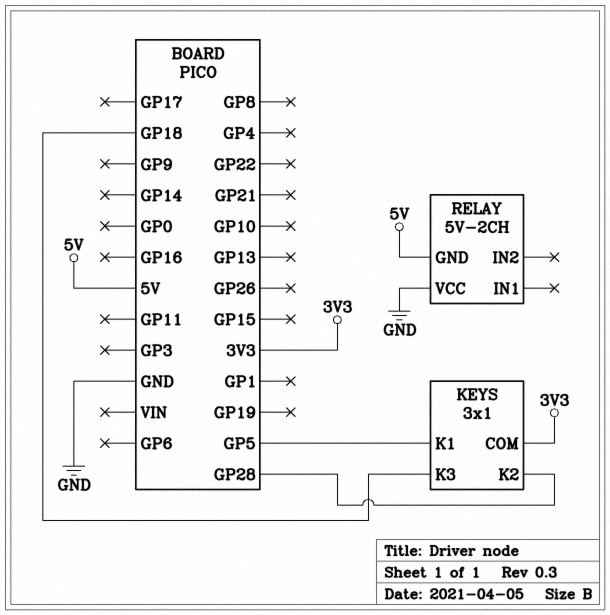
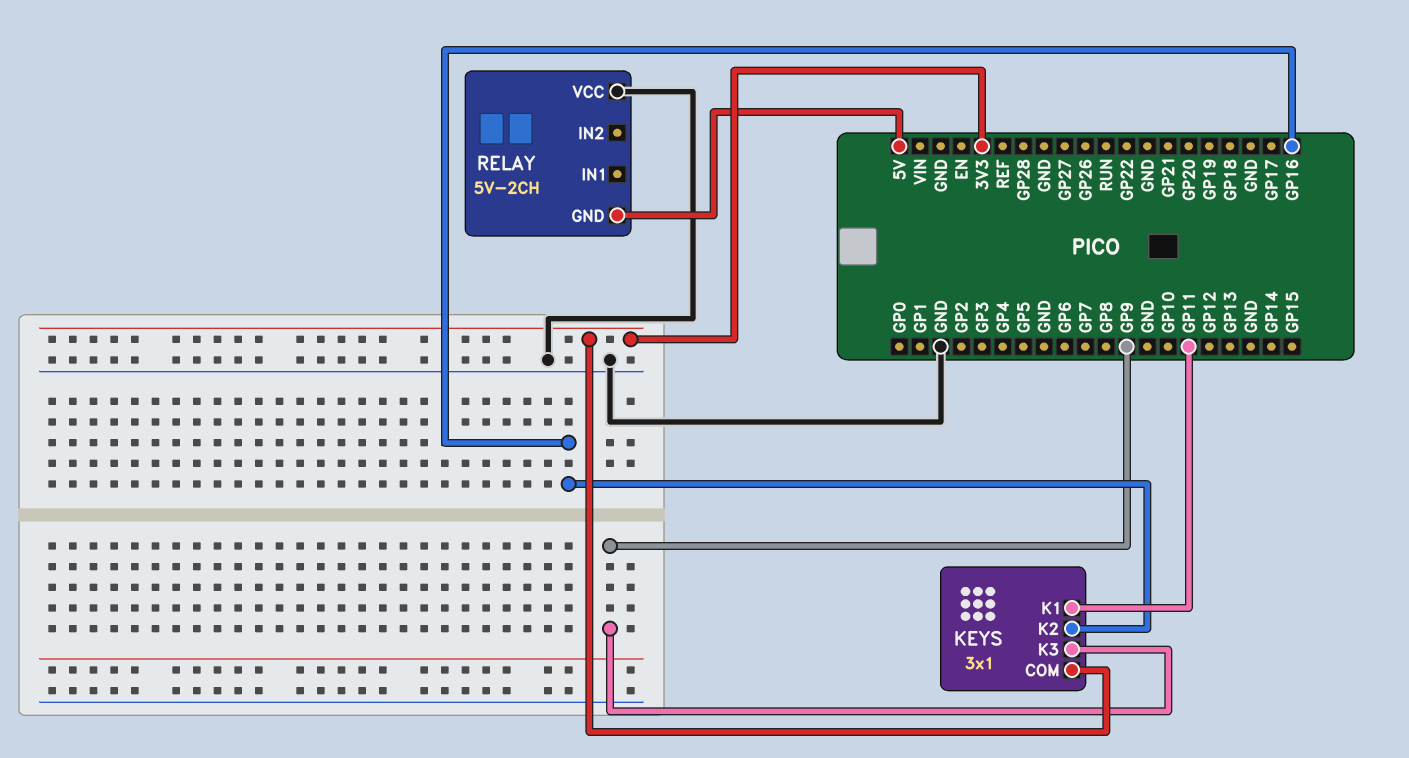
KEYS pin K1: GP5 -> GP11
KEYS pin K2: GP28 -> GP16
KEYS pin K3: GP18 -> GP9

